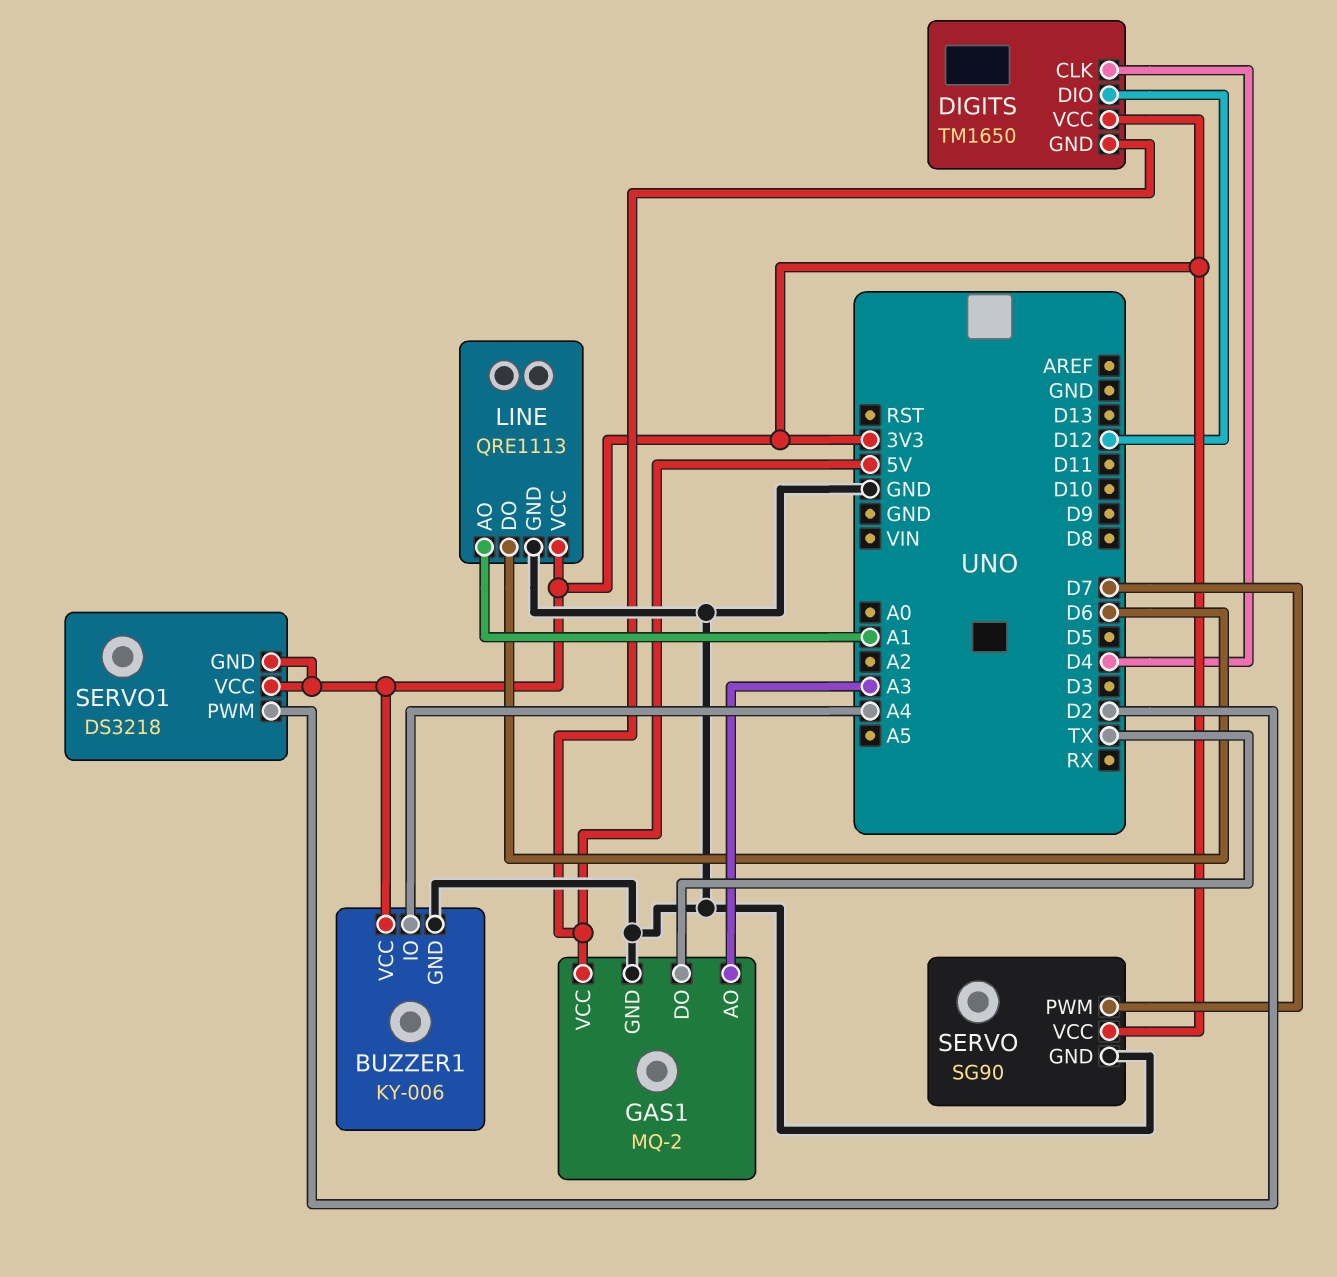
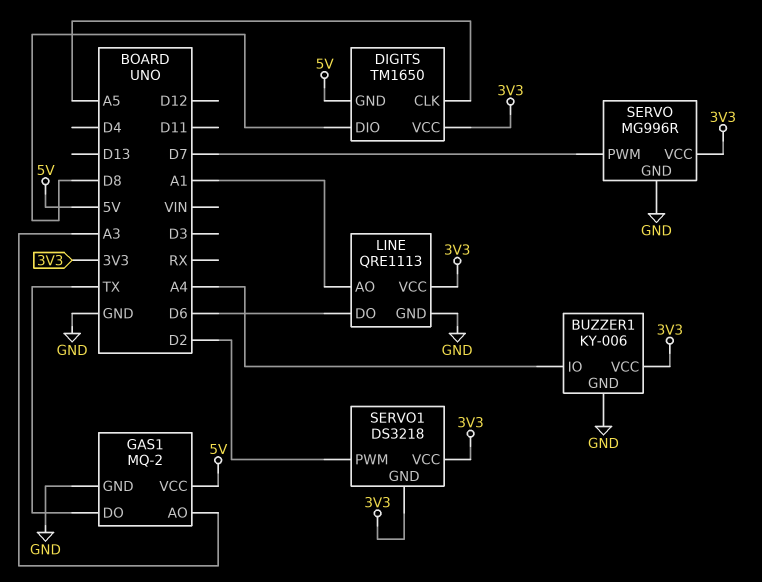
DIGITS pin CLK: D4 -> A5
DIGITS pin DIO: D12 -> D8
SERVO: SG90 -> MG996R

